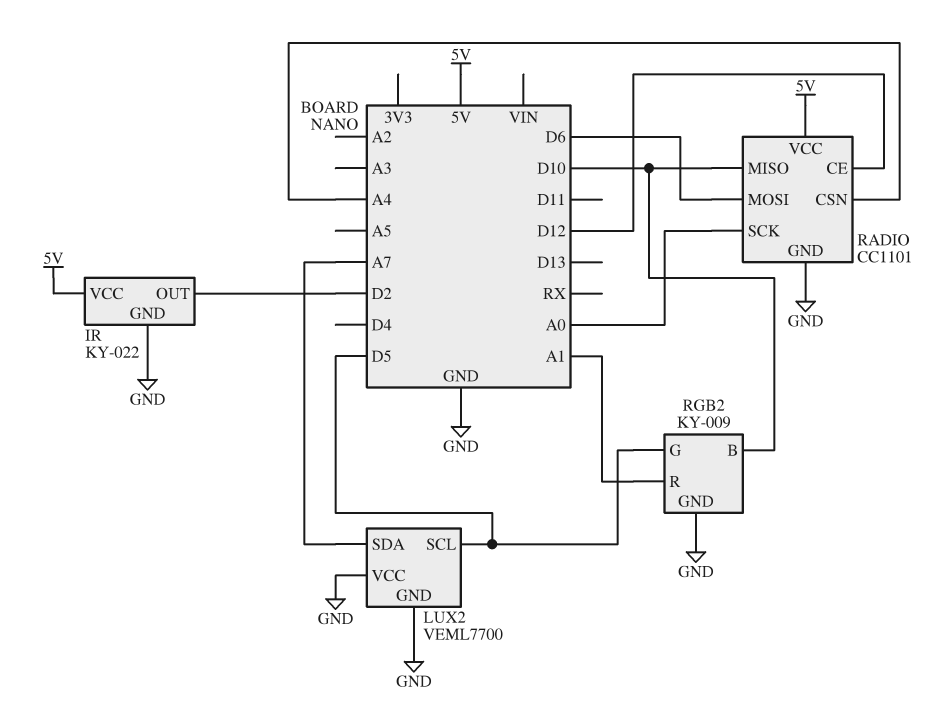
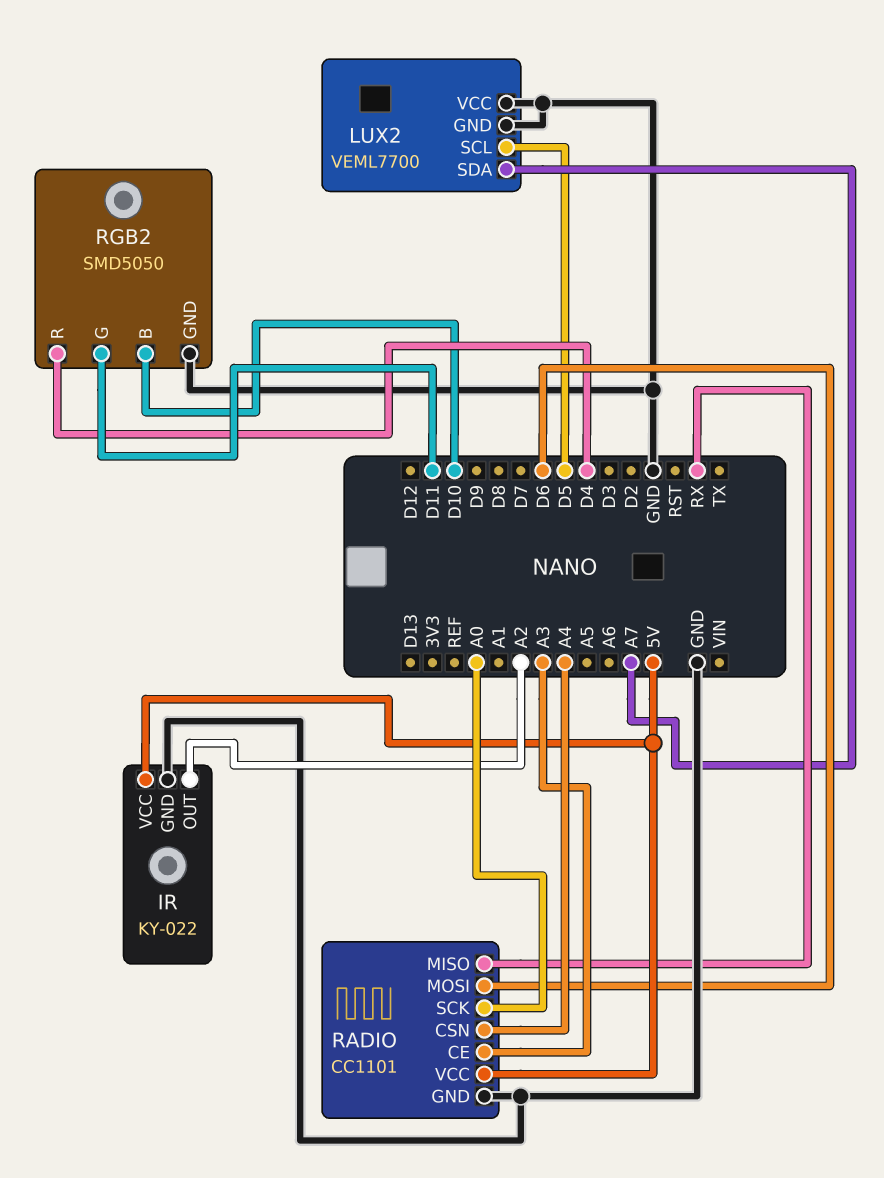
IR pin OUT: D2 -> A2
RADIO pin CE: D12 -> A3
RADIO pin MISO: D10 -> RX
RGB2: KY-009 -> SMD5050
RGB2 pin G: D5 -> D11
RGB2 pin R: A1 -> D4

